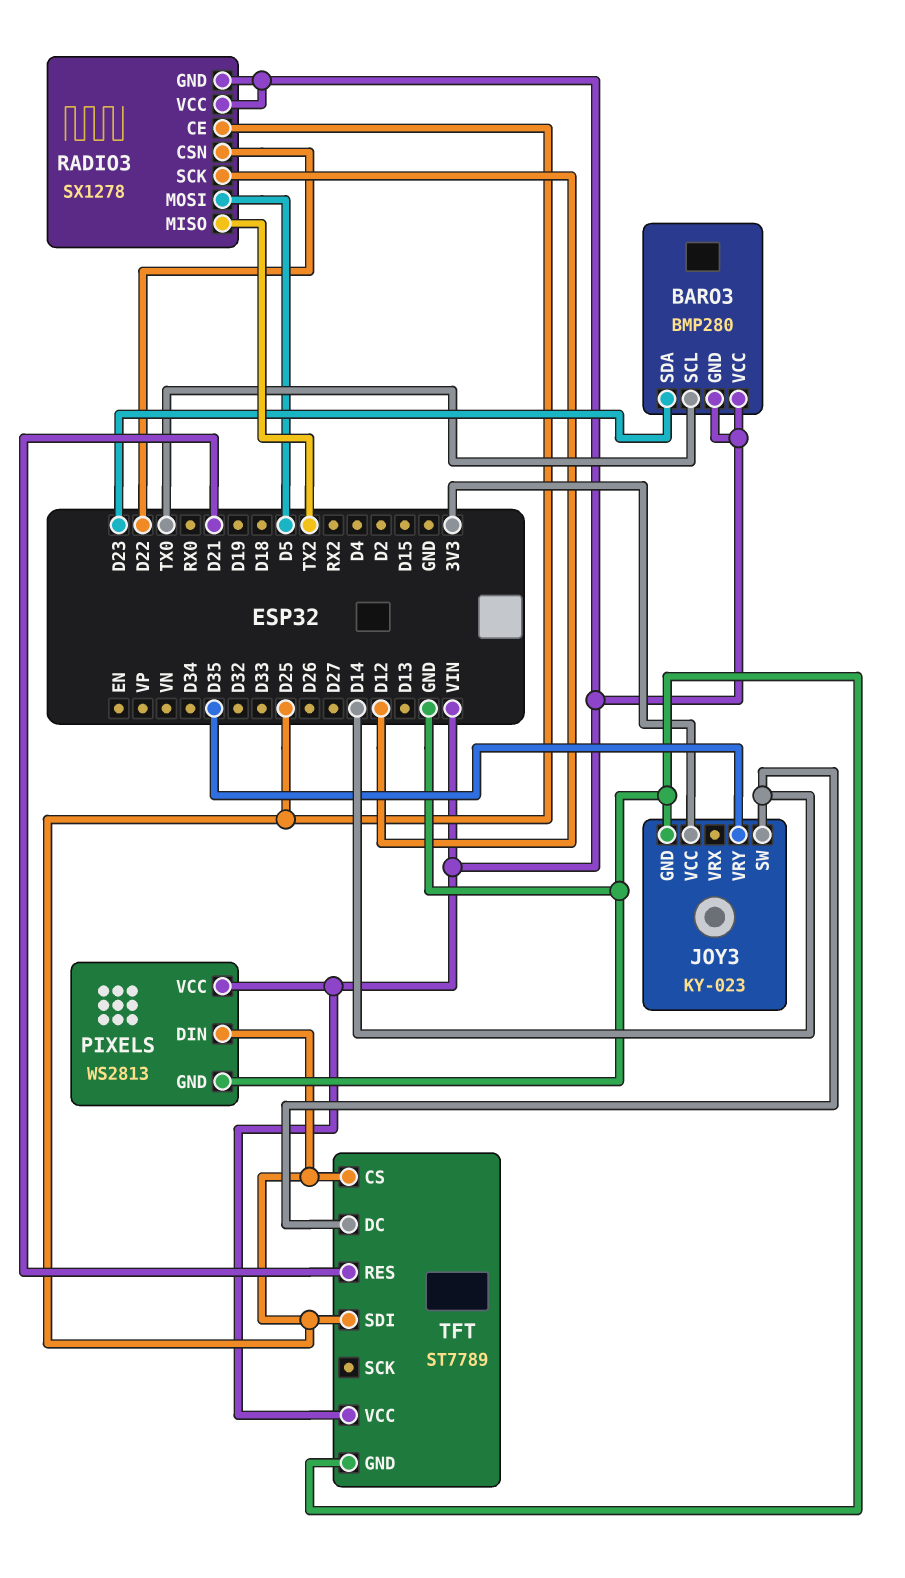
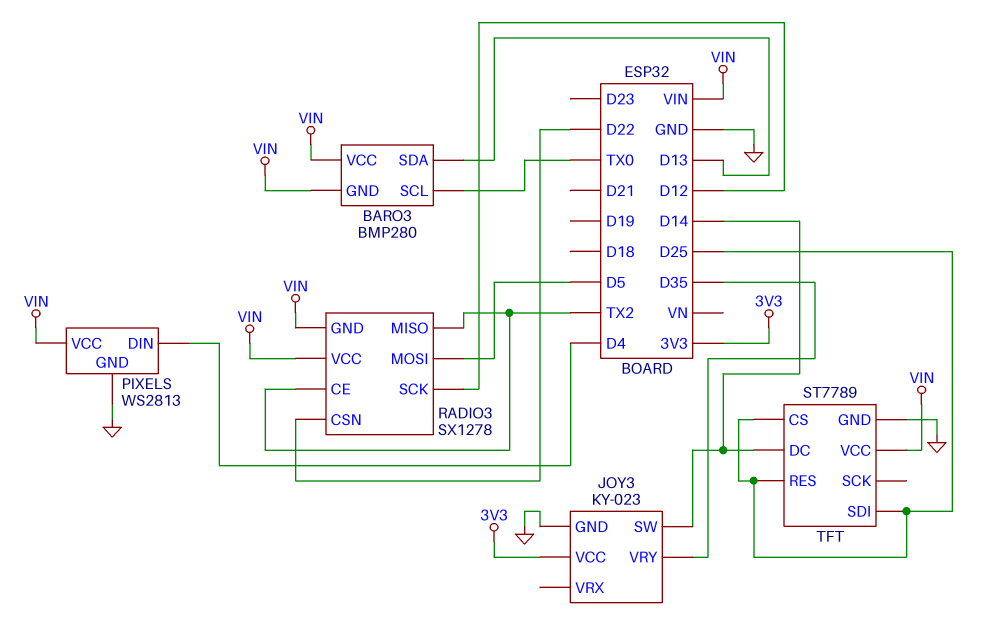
BARO3 pin SDA: D23 -> D13
PIXELS pin DIN: D25 -> D4
RADIO3 pin CE: D25 -> TX2
TFT pin RES: D21 -> D25

